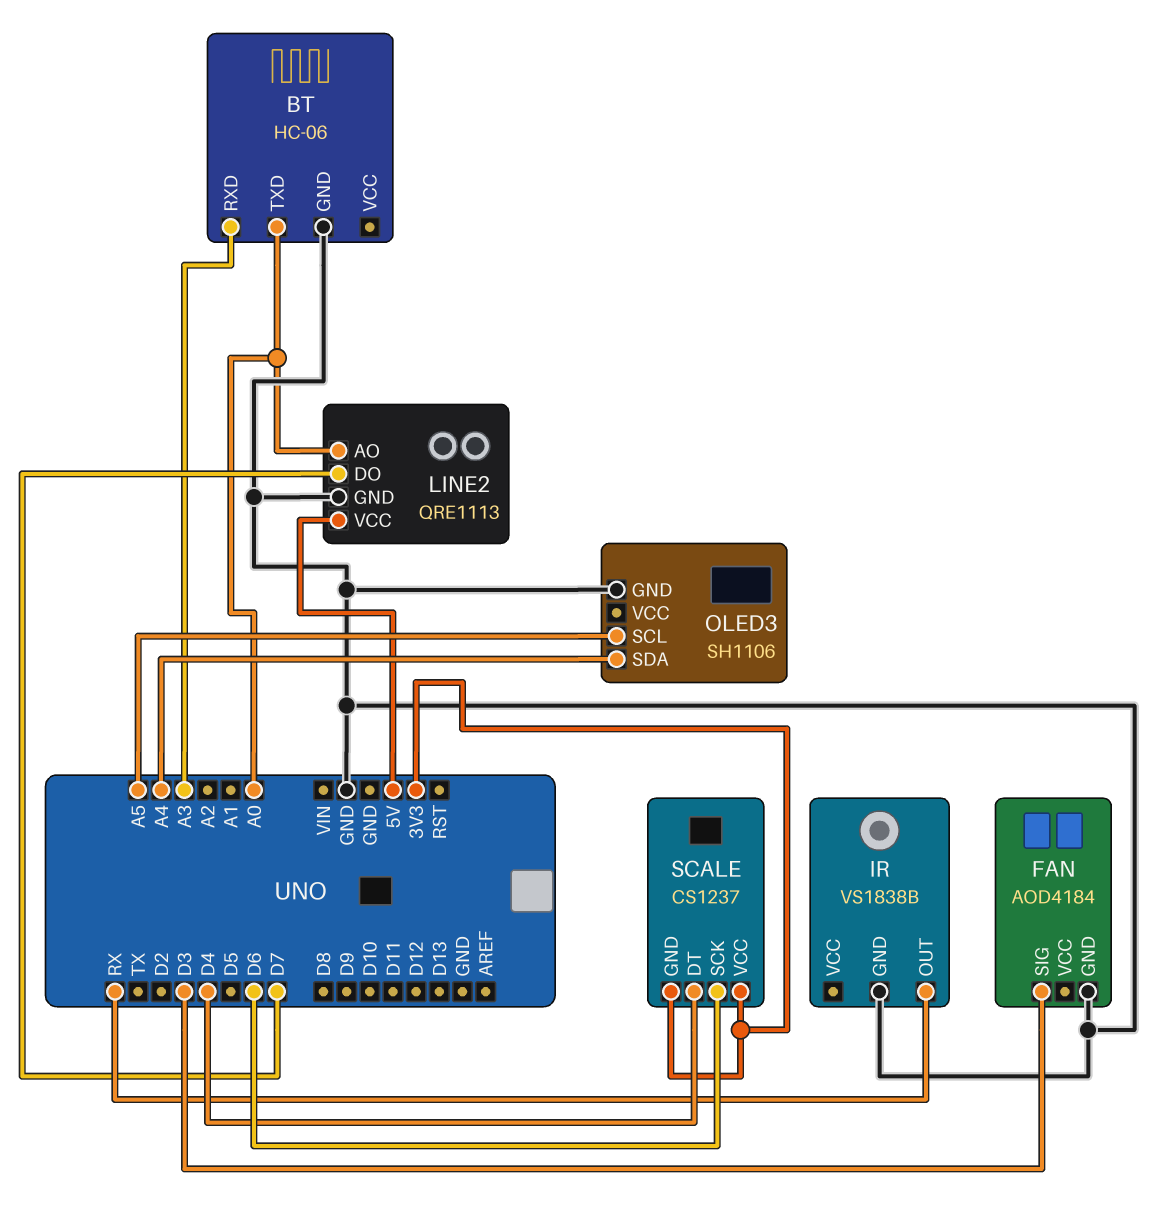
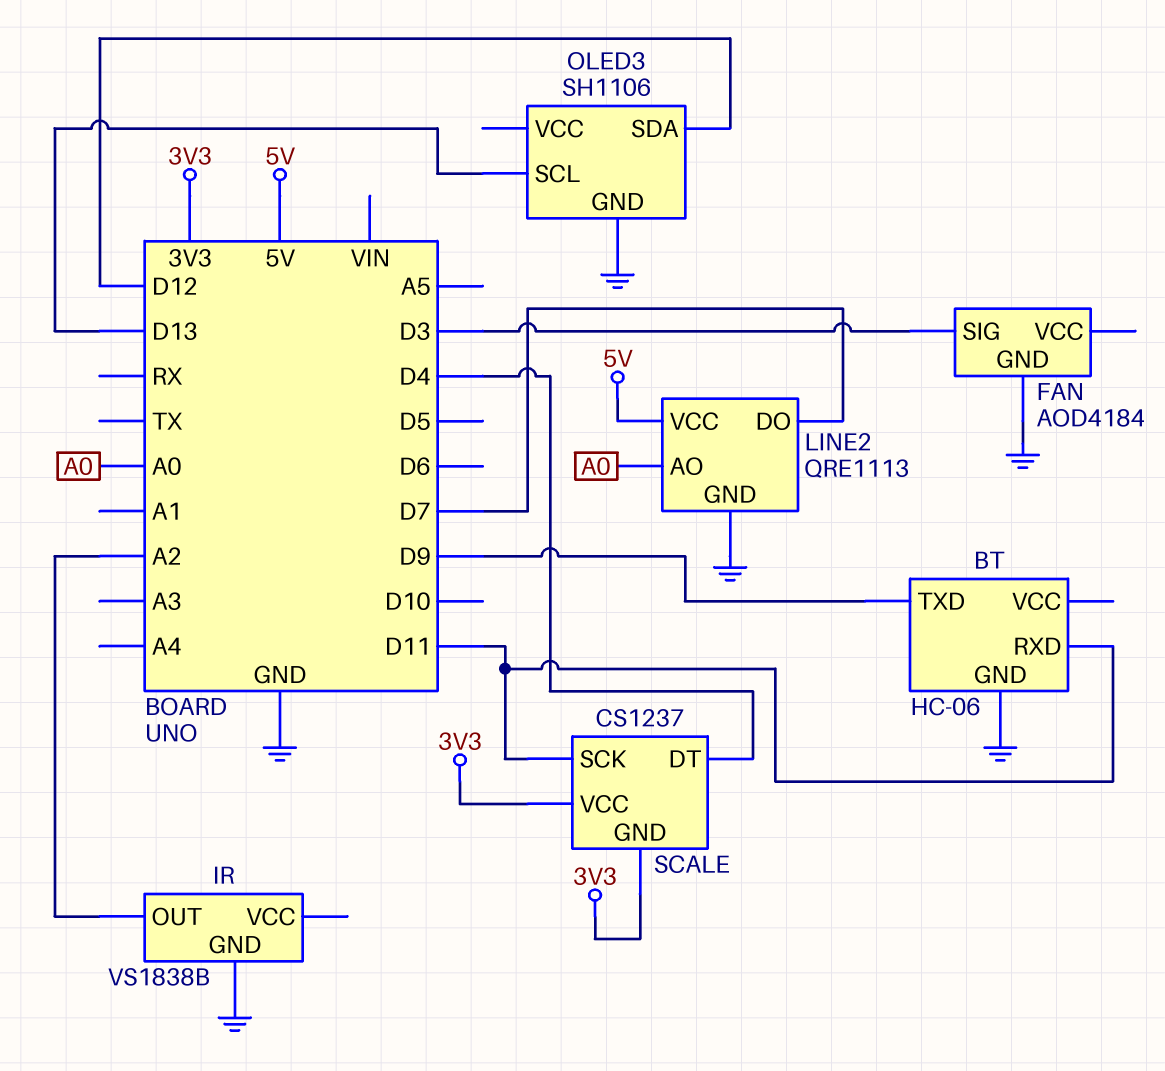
BT pin RXD: A3 -> D11
BT pin TXD: A0 -> D9
IR pin OUT: RX -> A2
OLED3 pin SCL: A5 -> D13
OLED3 pin SDA: A4 -> D12
SCALE pin SCK: D6 -> D11

